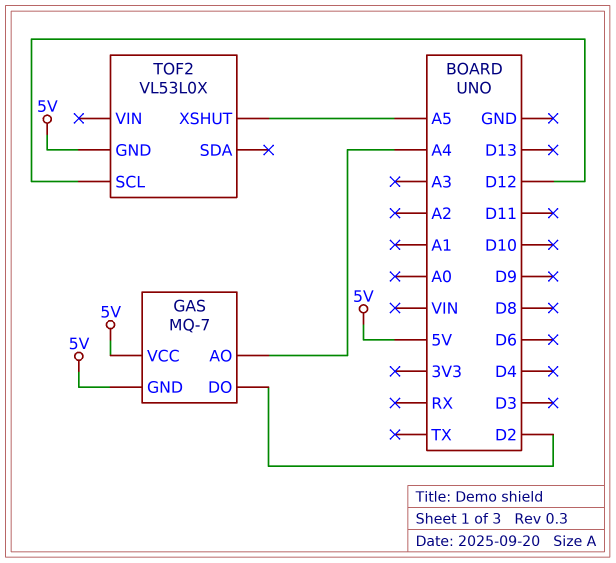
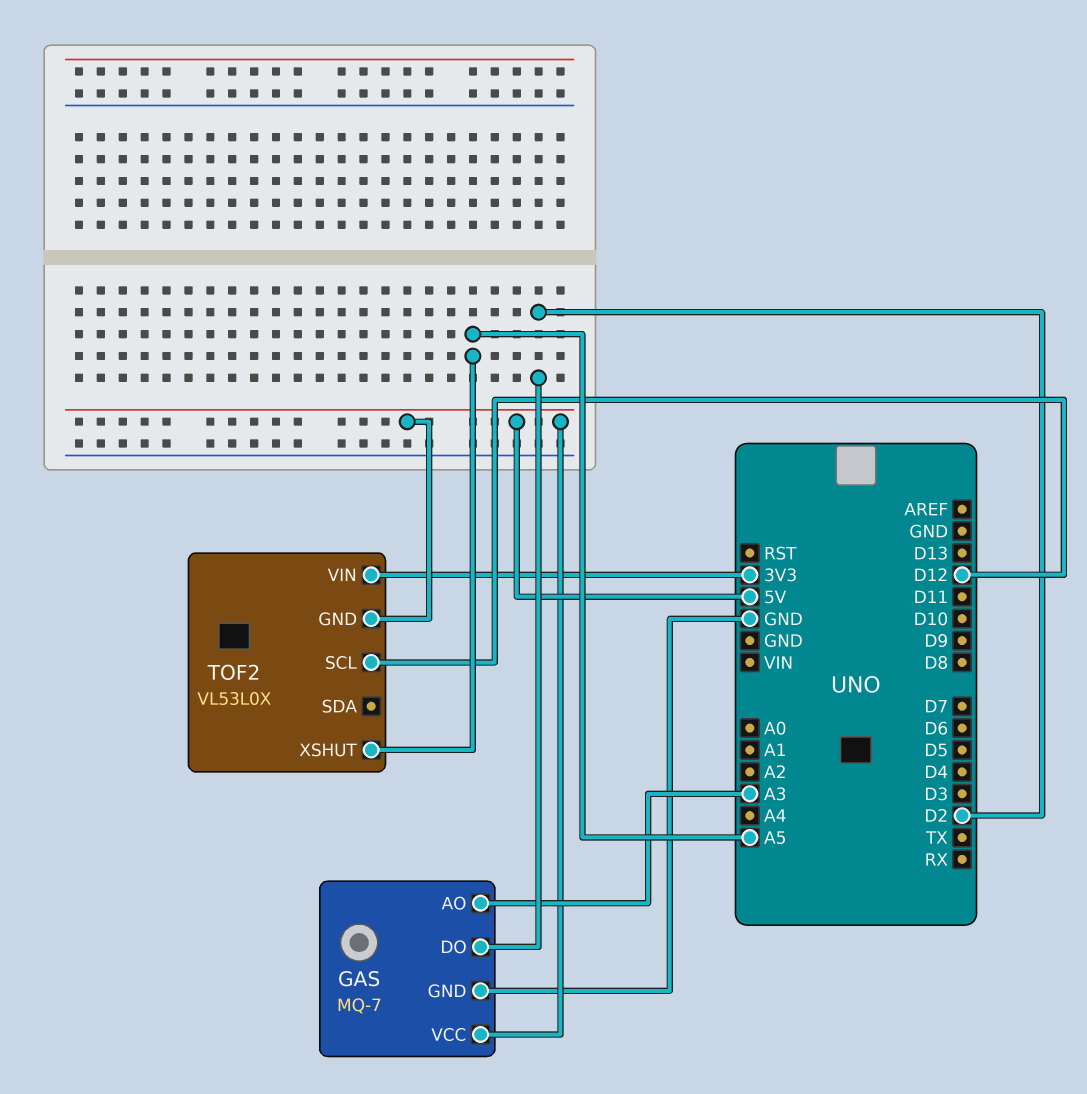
GAS pin AO: A4 -> A3
GAS pin GND: 5V -> GND
TOF2 pin VIN: none -> 3V3

